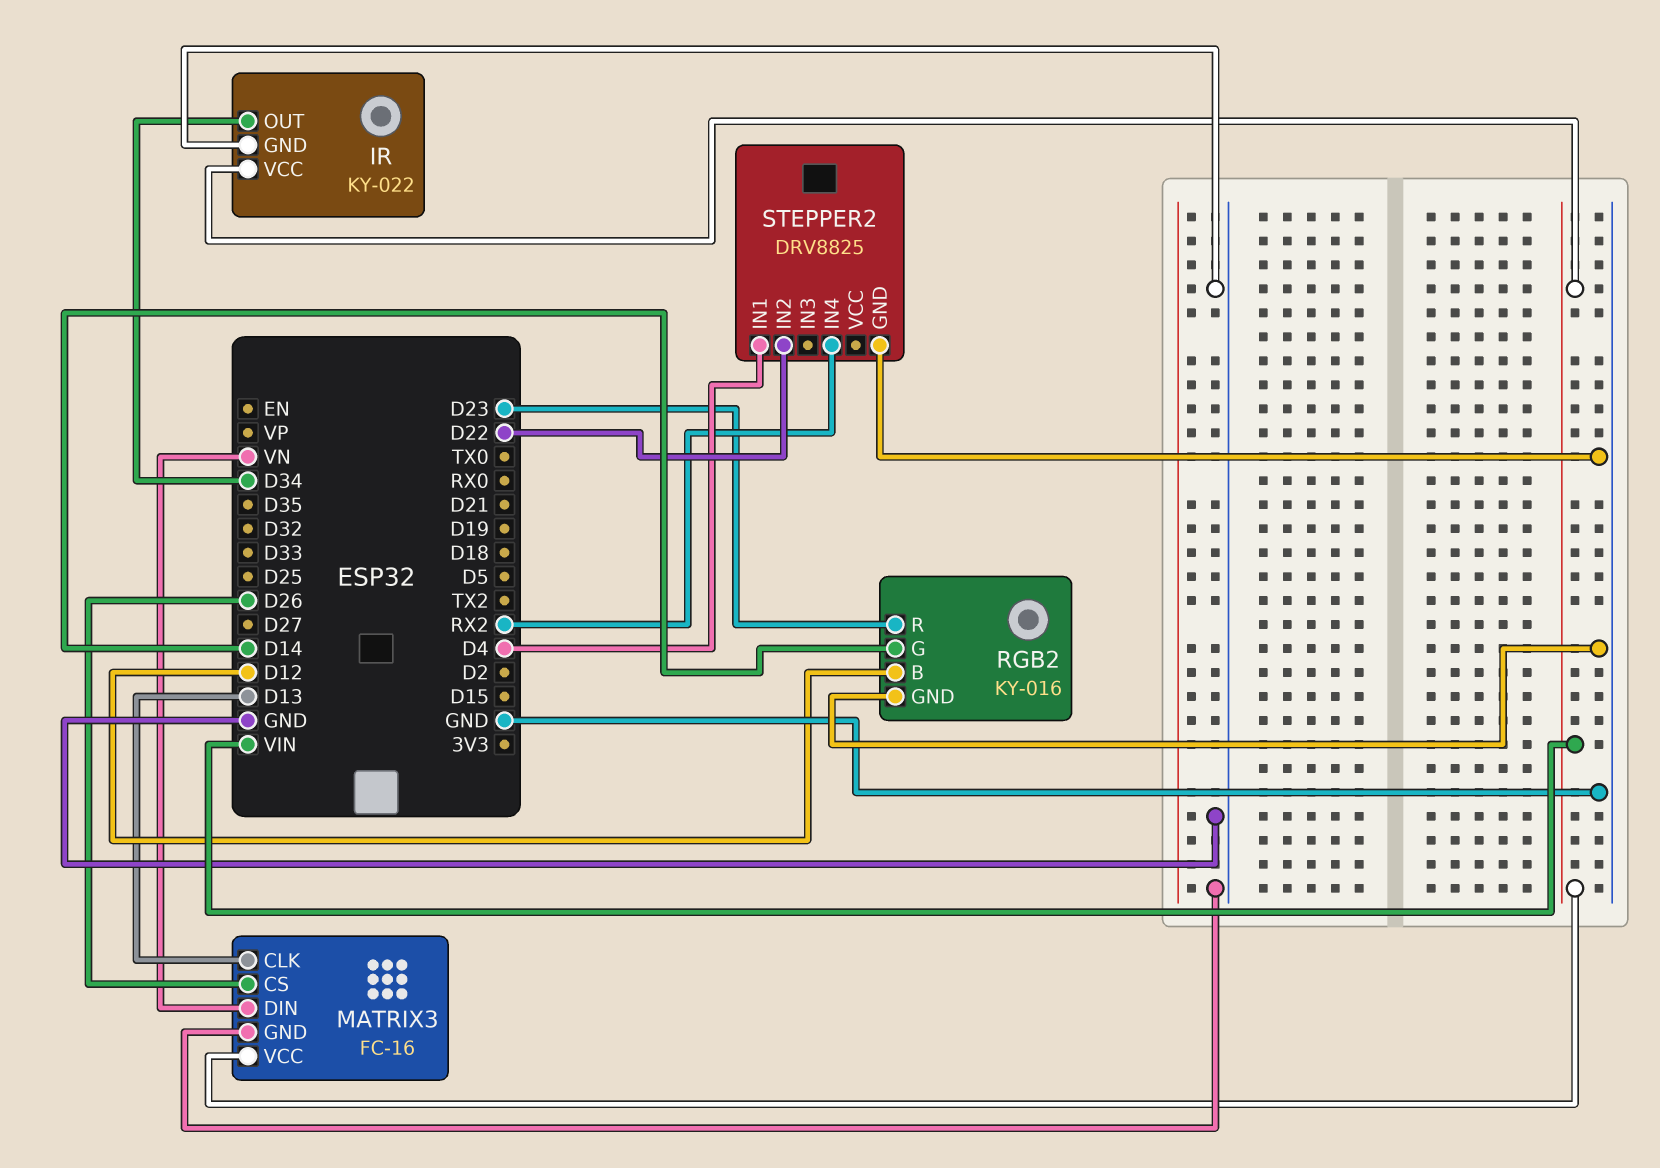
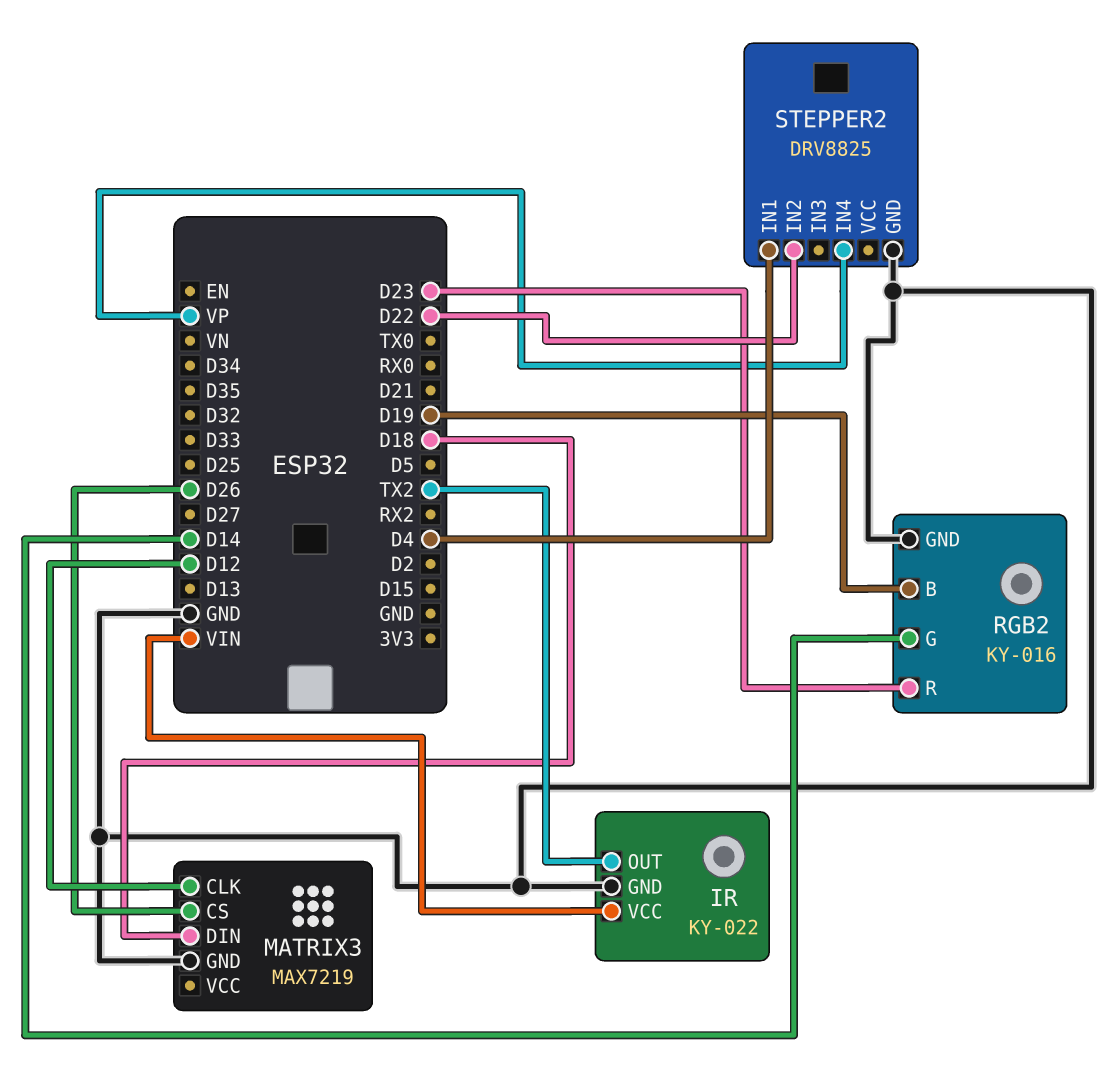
IR pin OUT: D34 -> TX2
MATRIX3: FC-16 -> MAX7219
MATRIX3 pin CLK: D13 -> D12
MATRIX3 pin DIN: VN -> D18
MATRIX3 pin VCC: VIN -> none
RGB2 pin B: D12 -> D19
STEPPER2 pin IN4: RX2 -> VP

